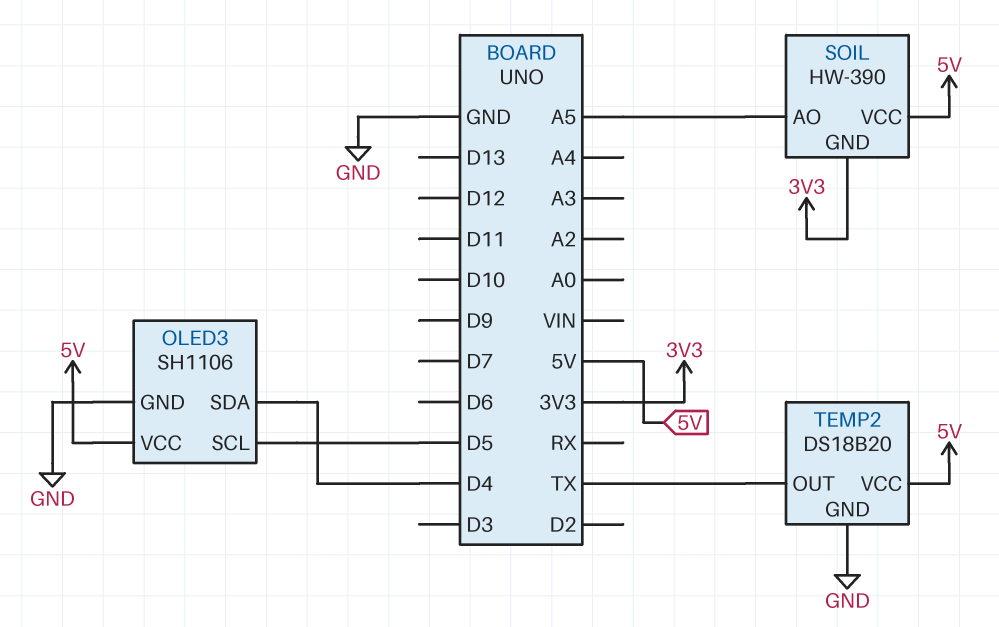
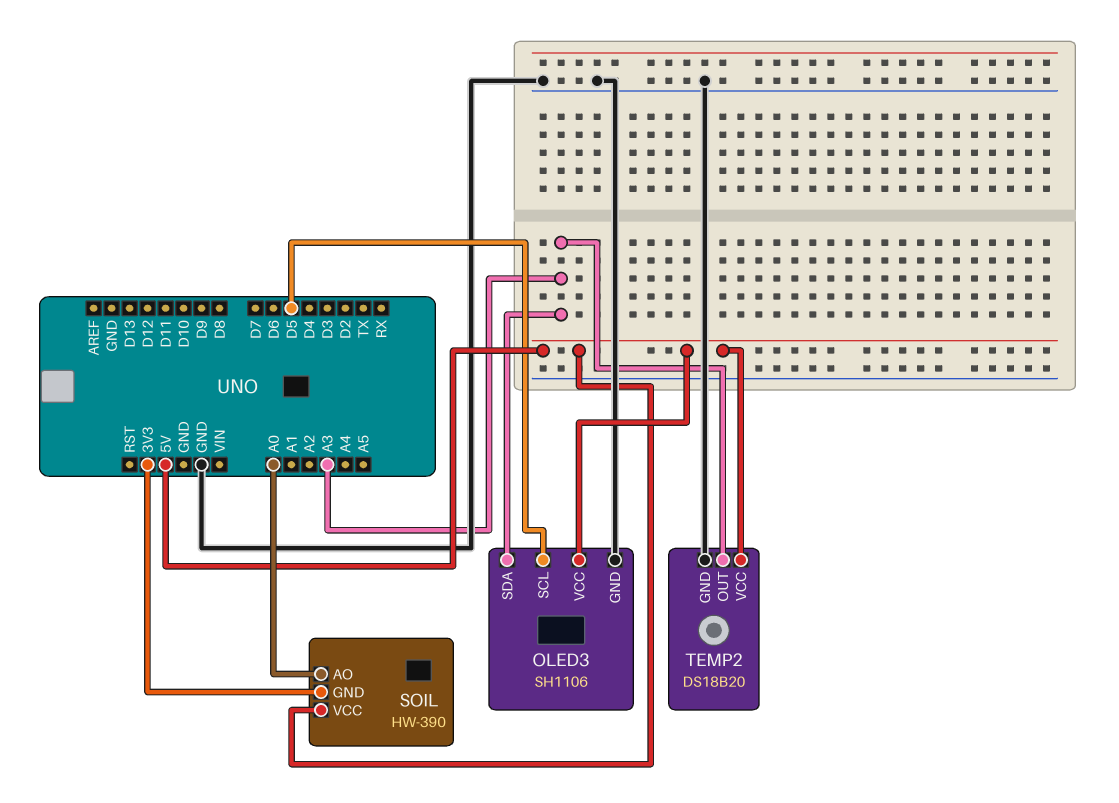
OLED3 pin SDA: D4 -> A3
SOIL pin AO: A5 -> A0
TEMP2 pin OUT: TX -> A3

